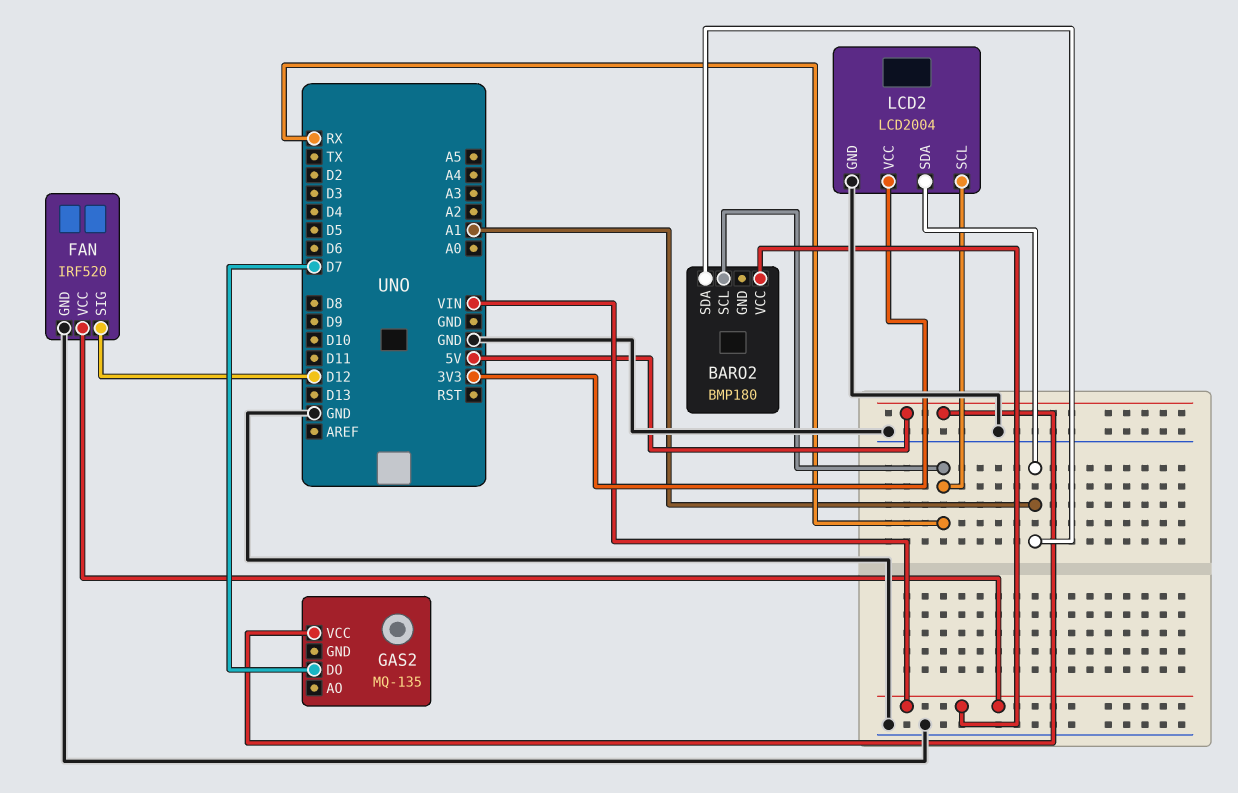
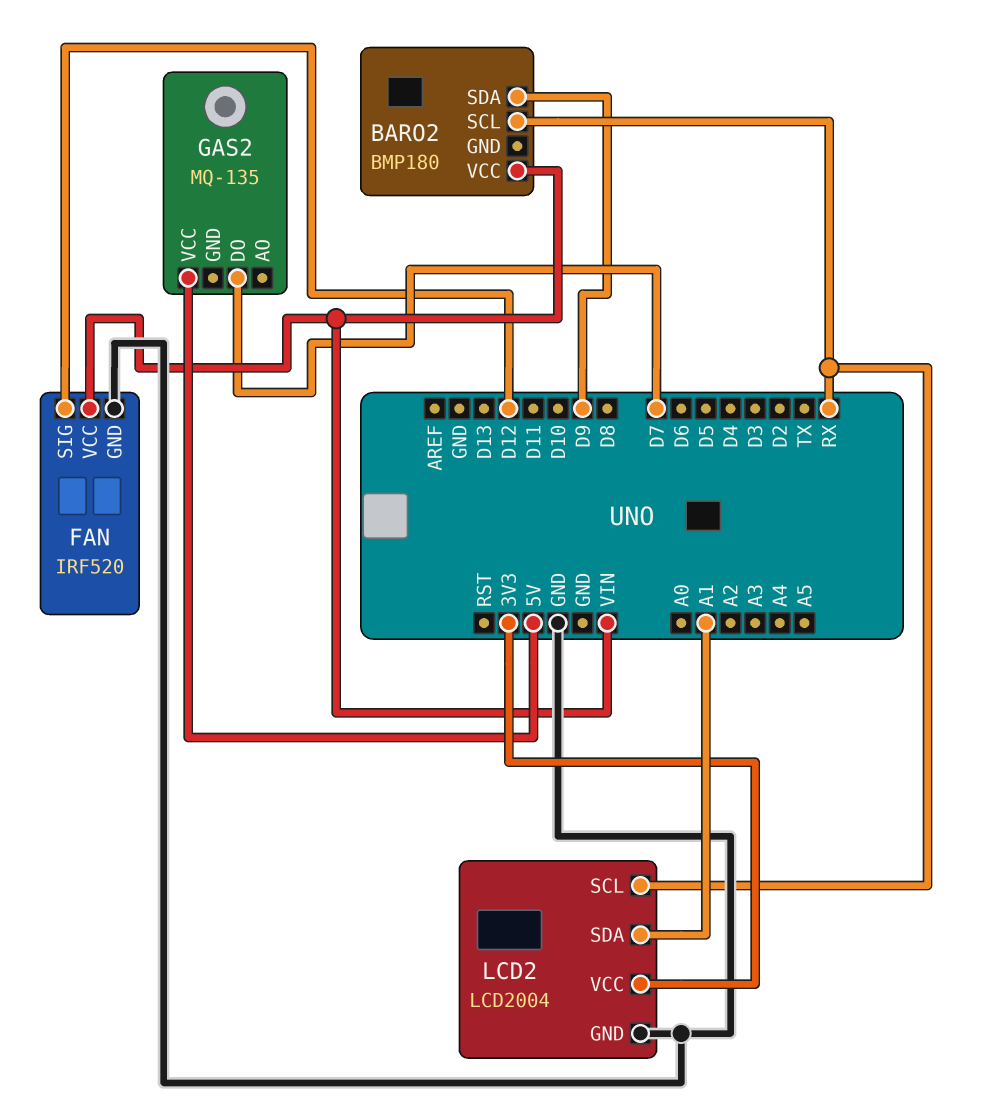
BARO2 pin SDA: A1 -> D9

